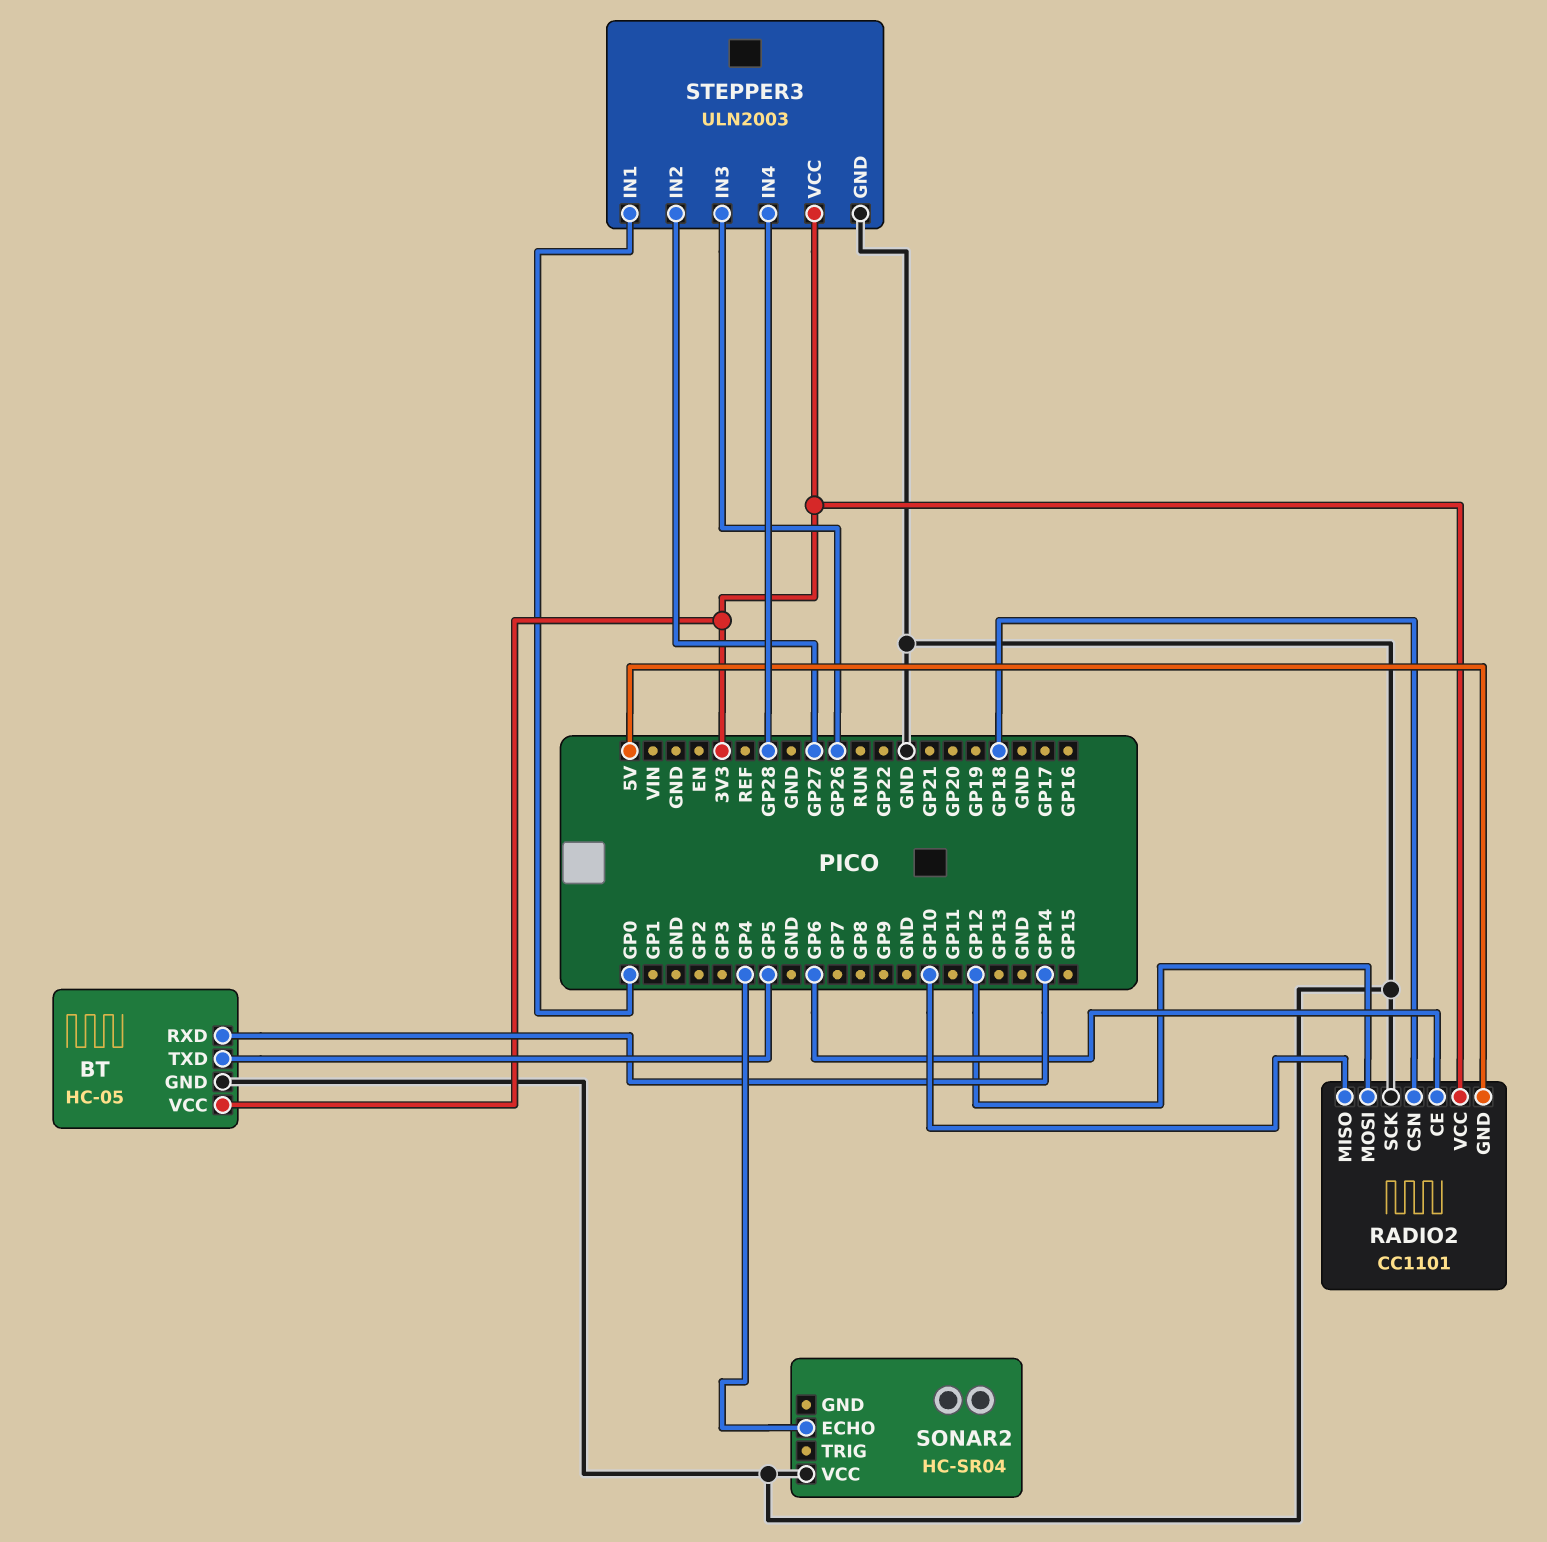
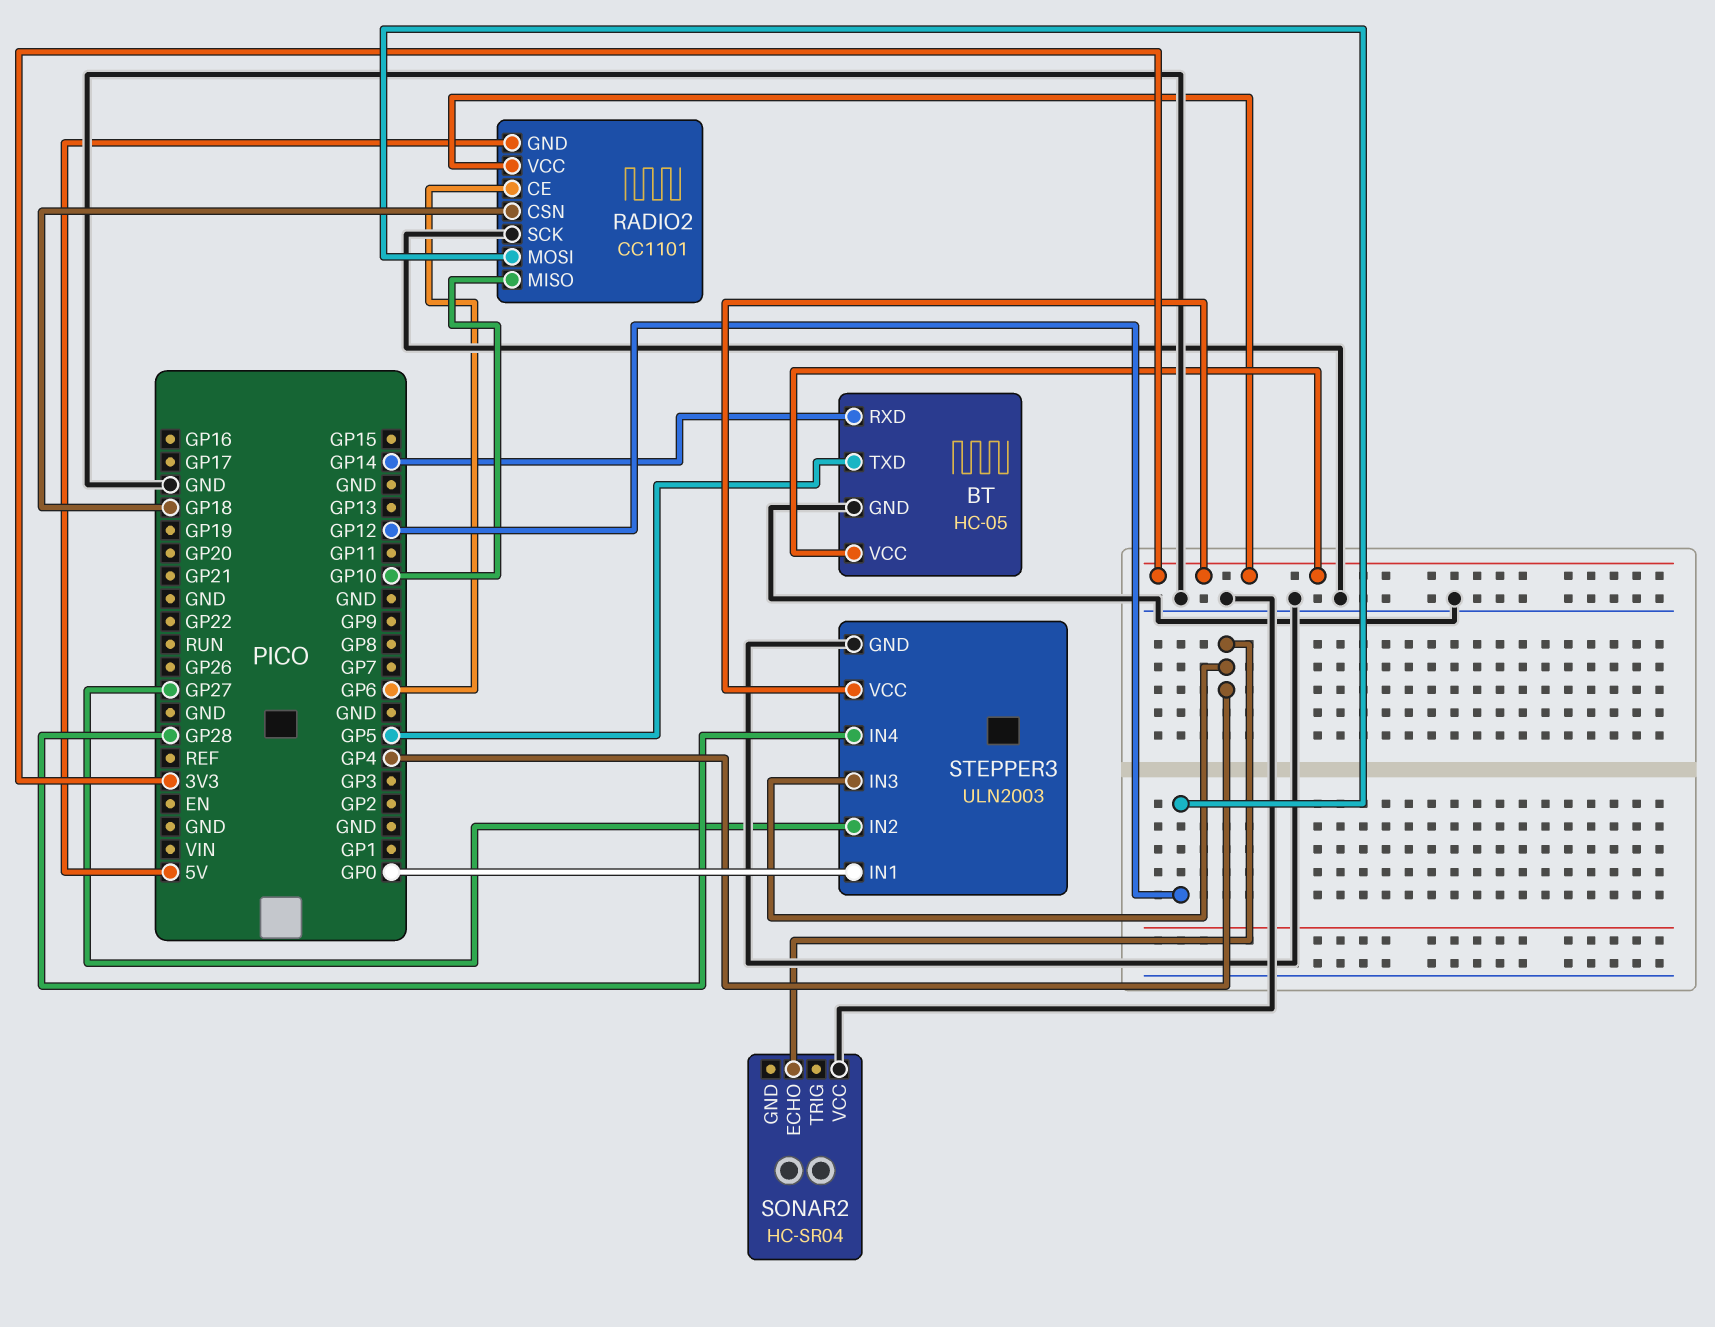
STEPPER3 pin IN3: GP26 -> GP4

